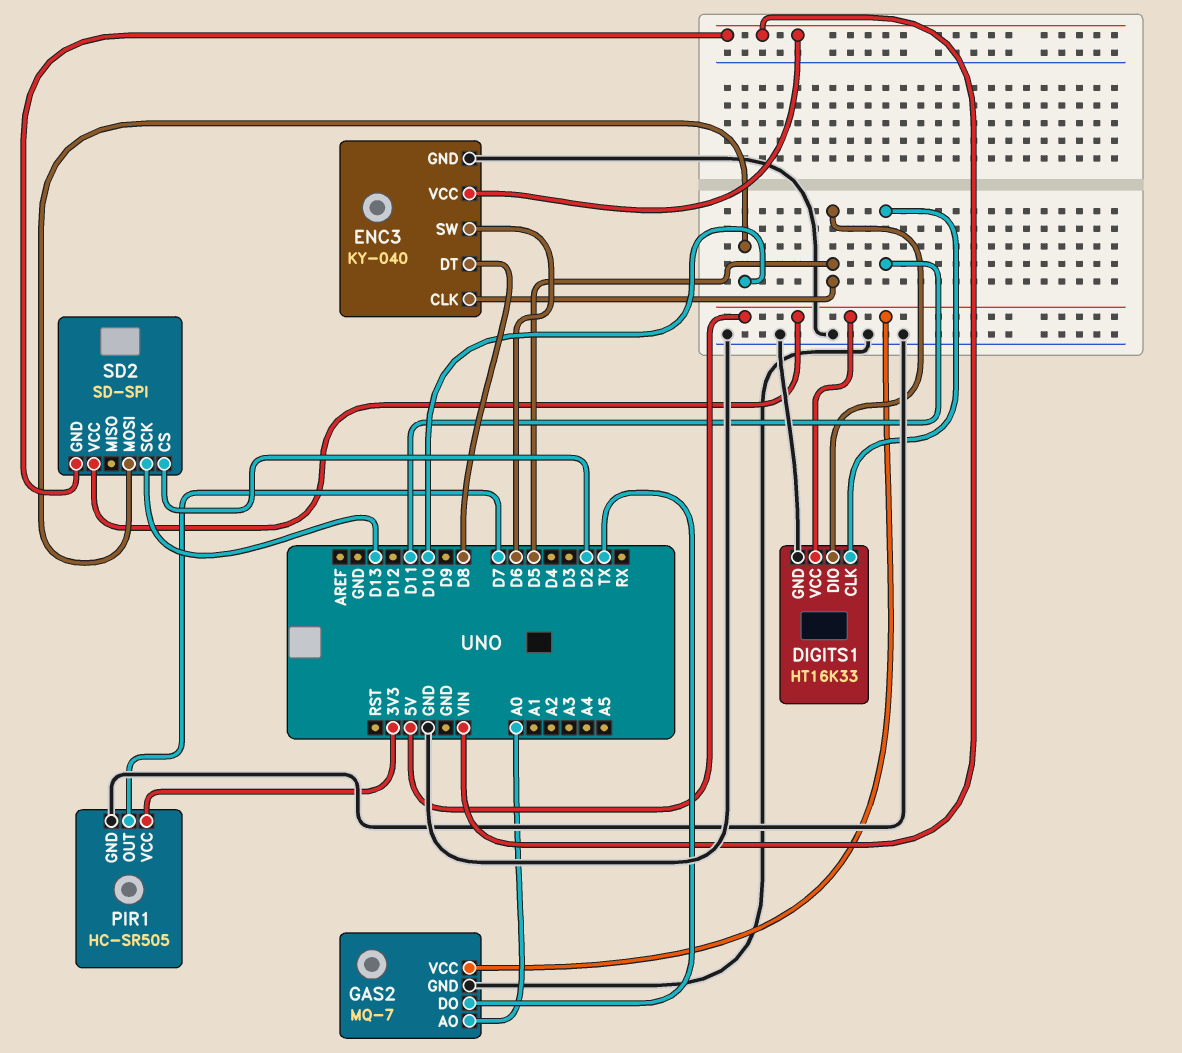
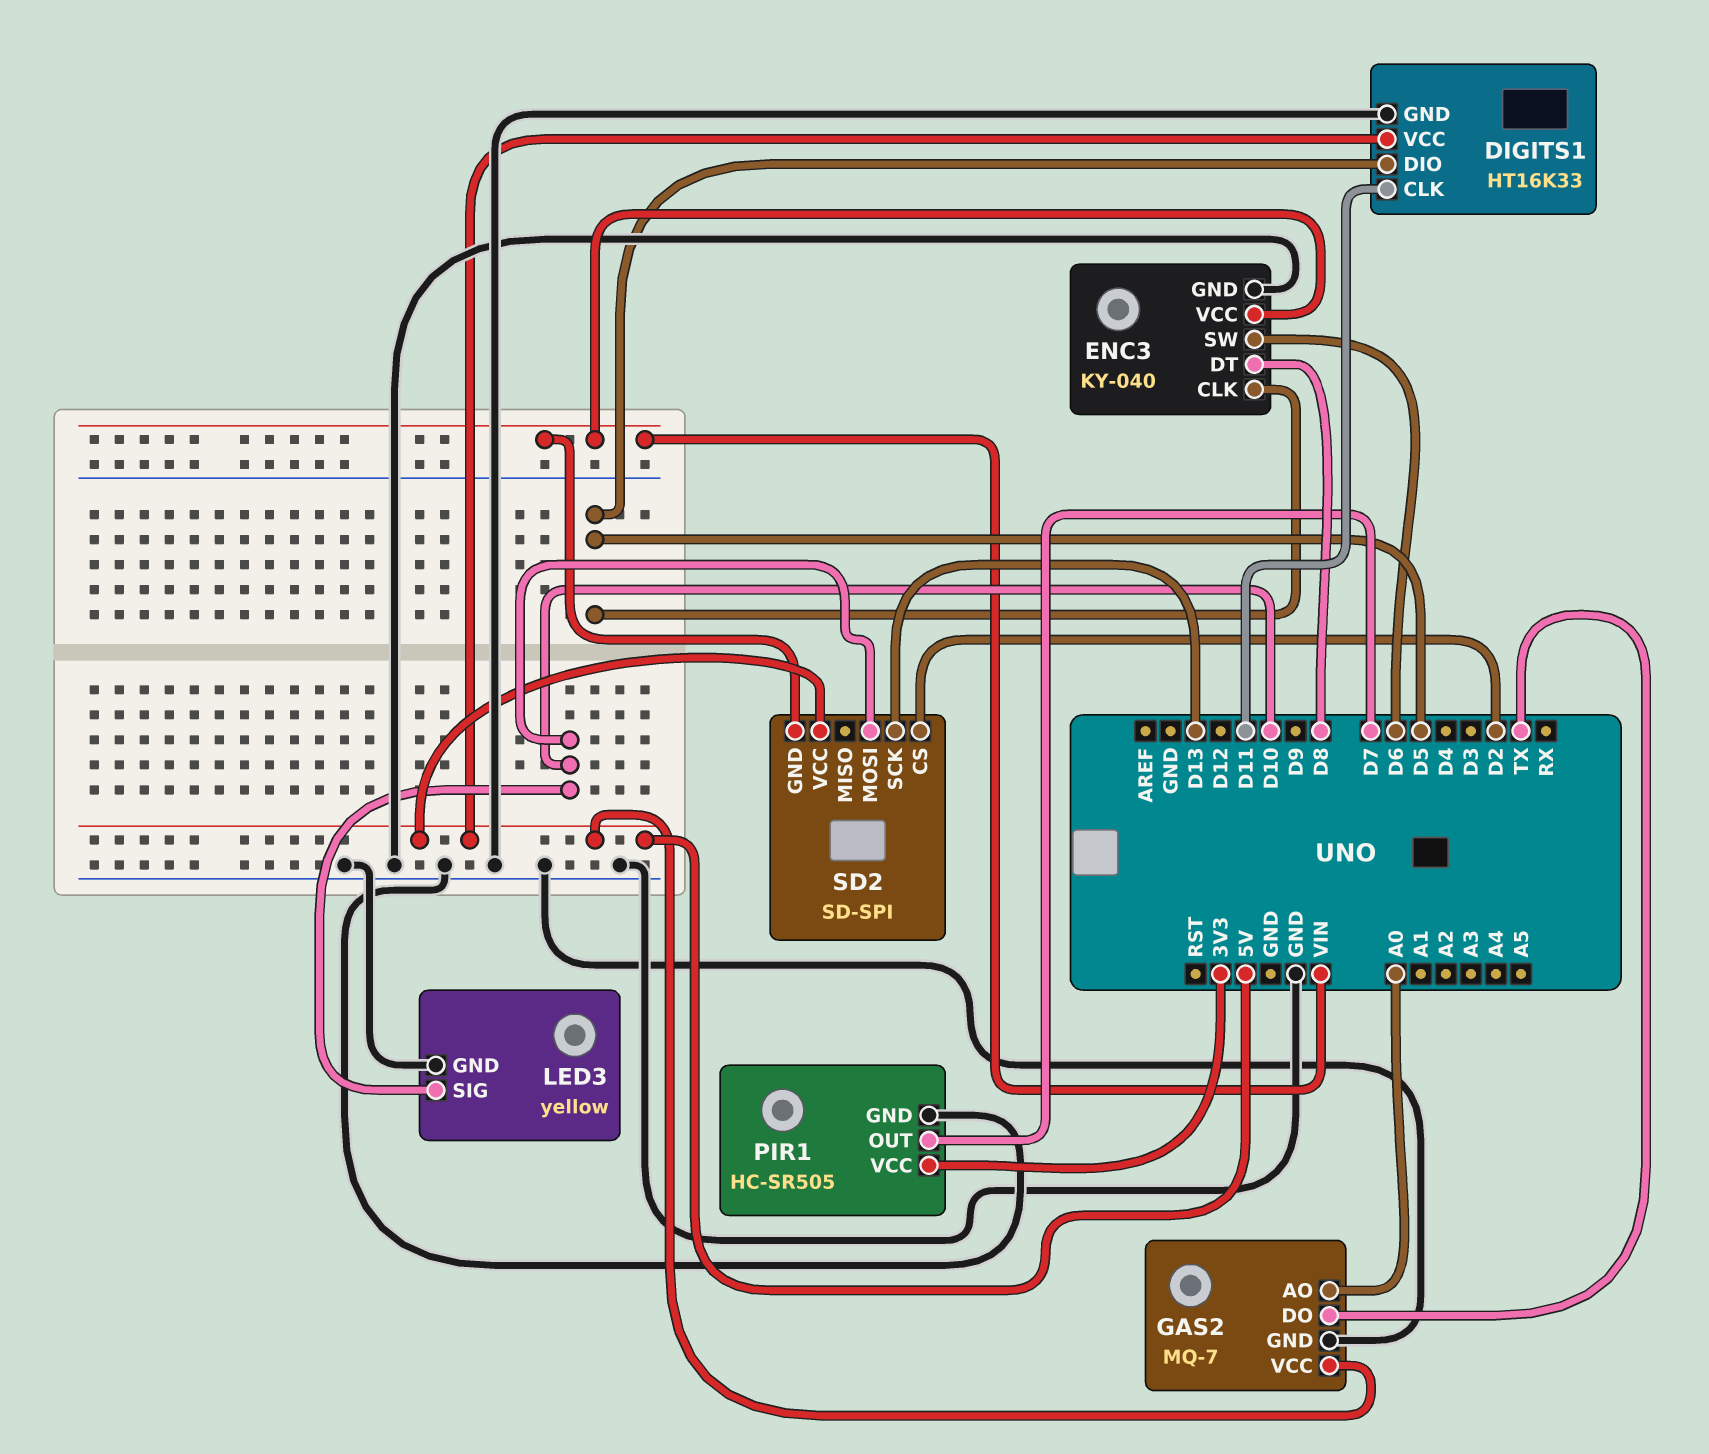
LED3: none -> yellow
LED3 pin GND: none -> GND
LED3 pin SIG: none -> D10

